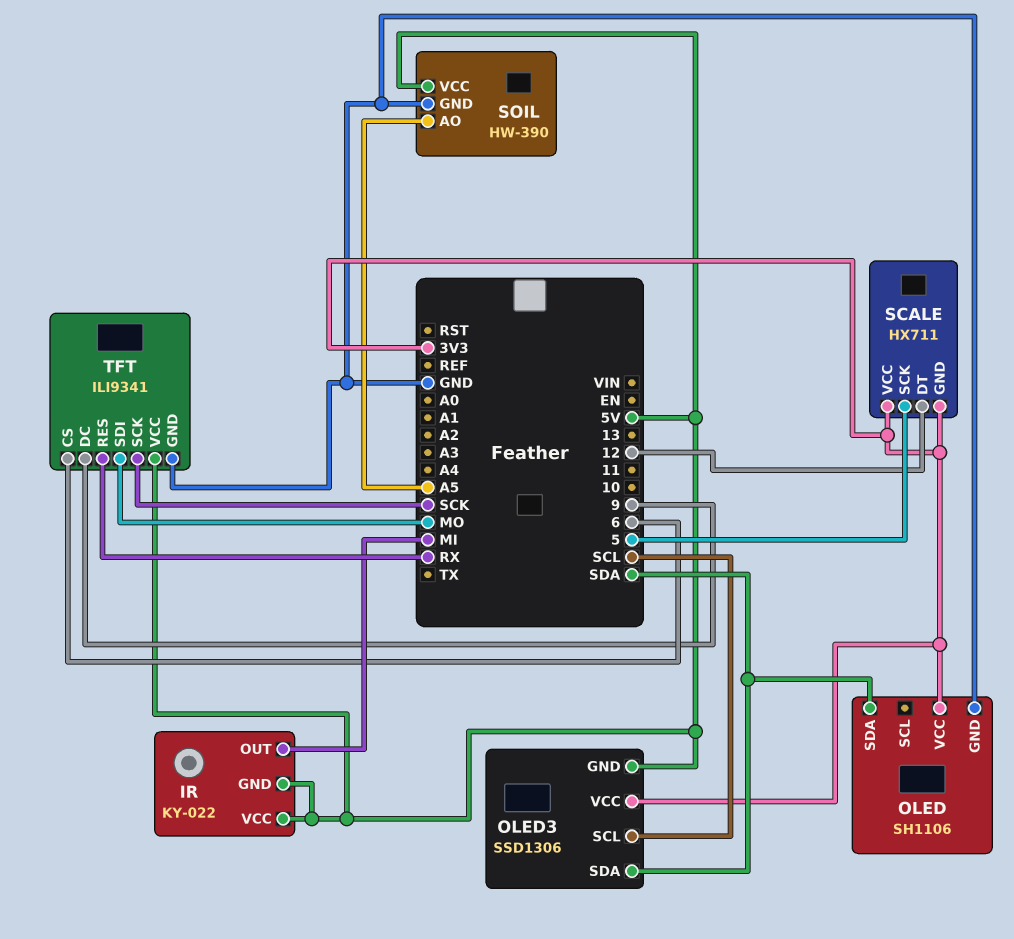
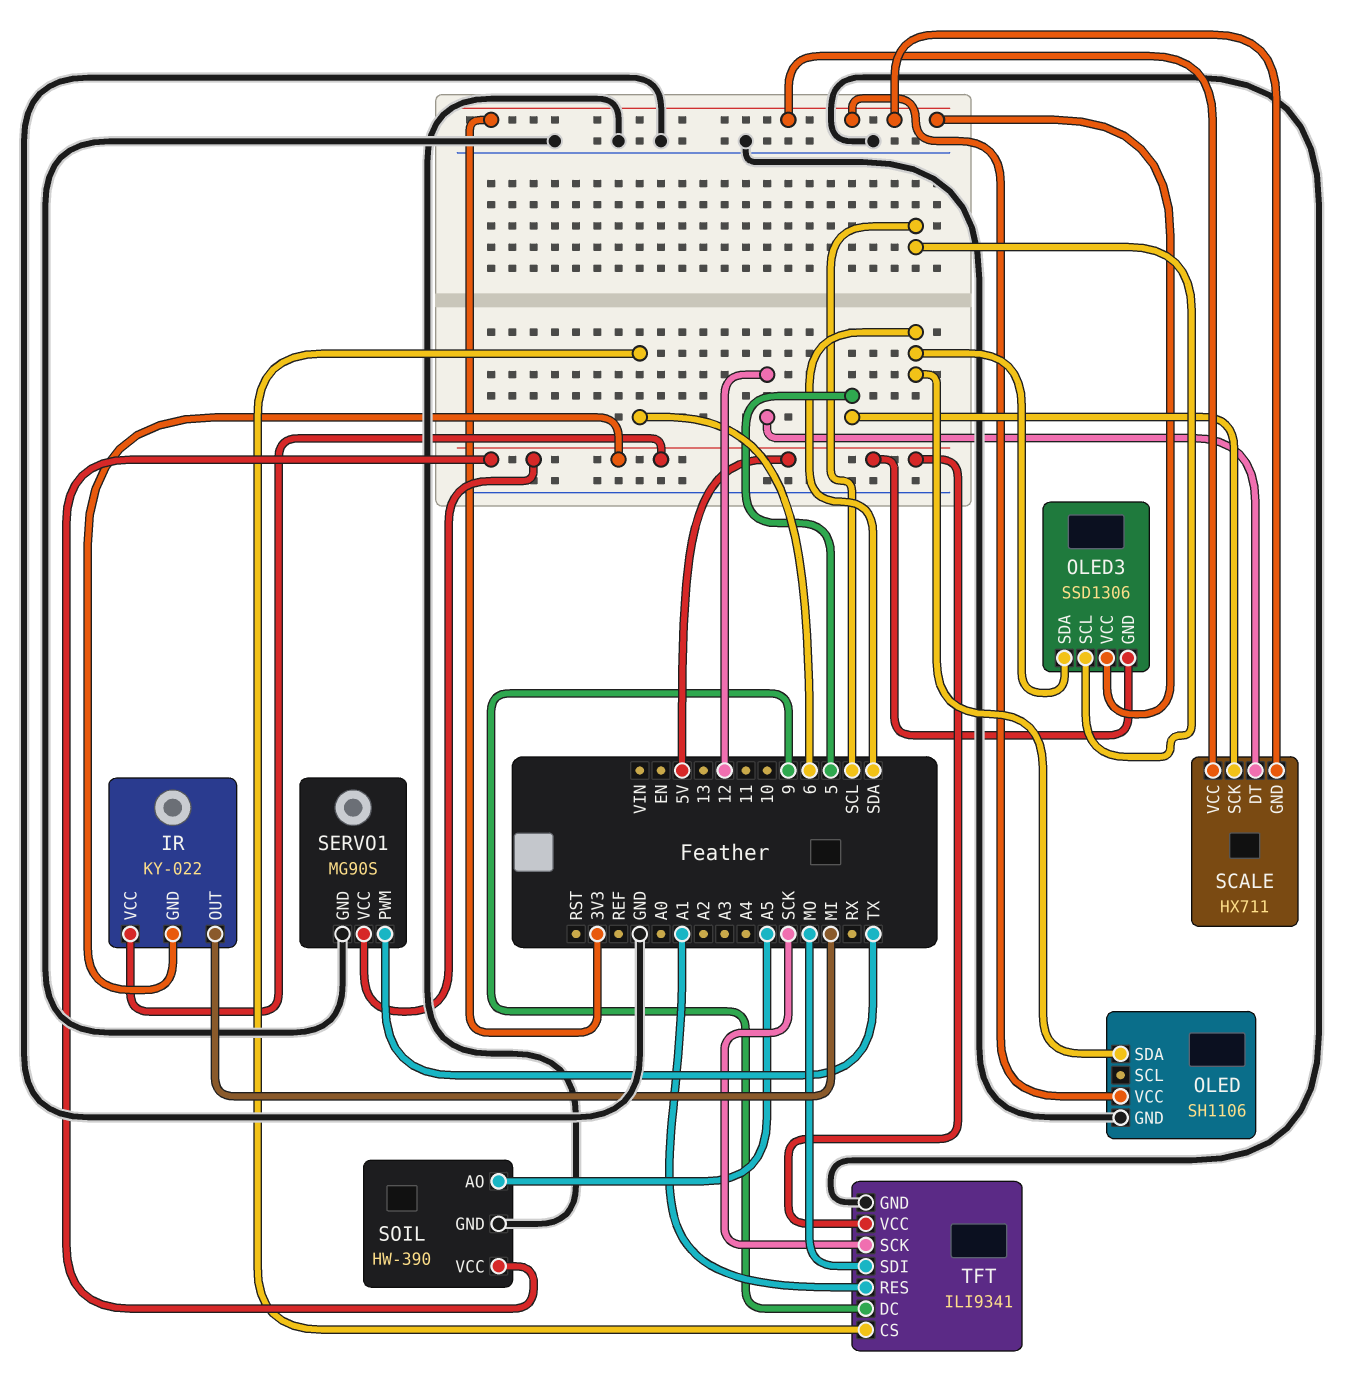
SERVO1: none -> MG90S
SERVO1 pin GND: none -> GND
SERVO1 pin PWM: none -> TX
SERVO1 pin VCC: none -> 5V
TFT pin RES: RX -> A1

